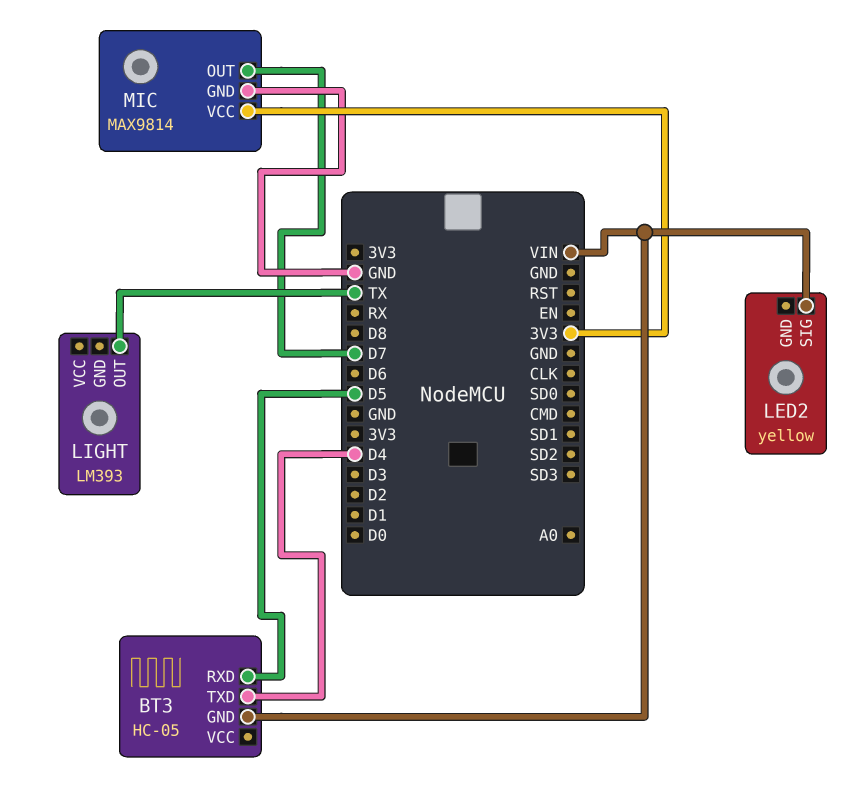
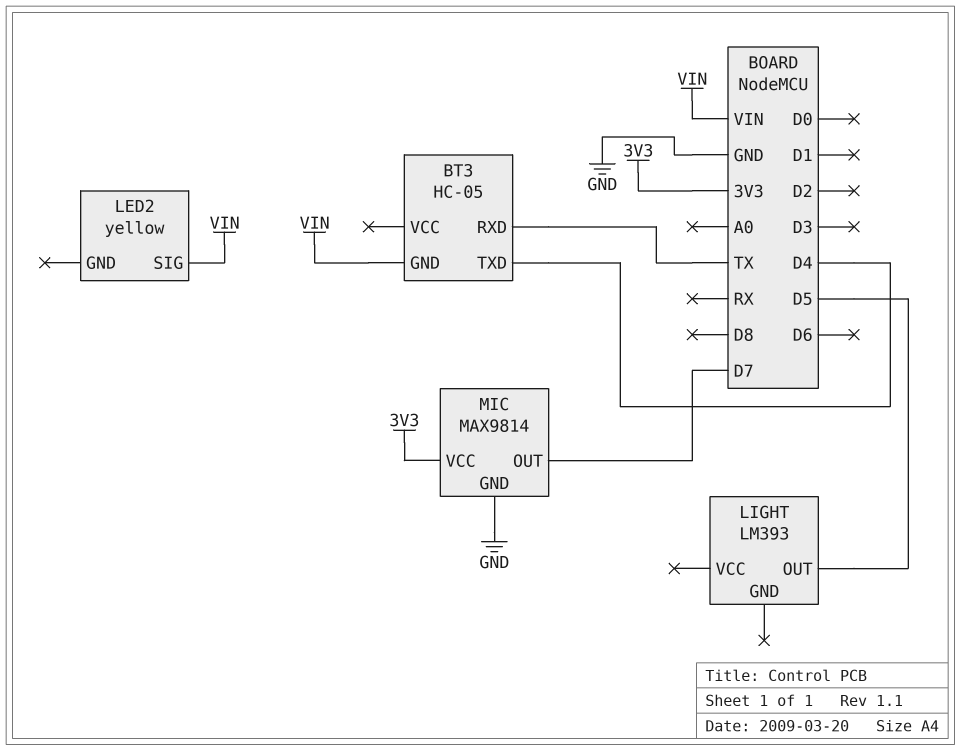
BT3 pin RXD: D5 -> TX
LIGHT pin OUT: TX -> D5

